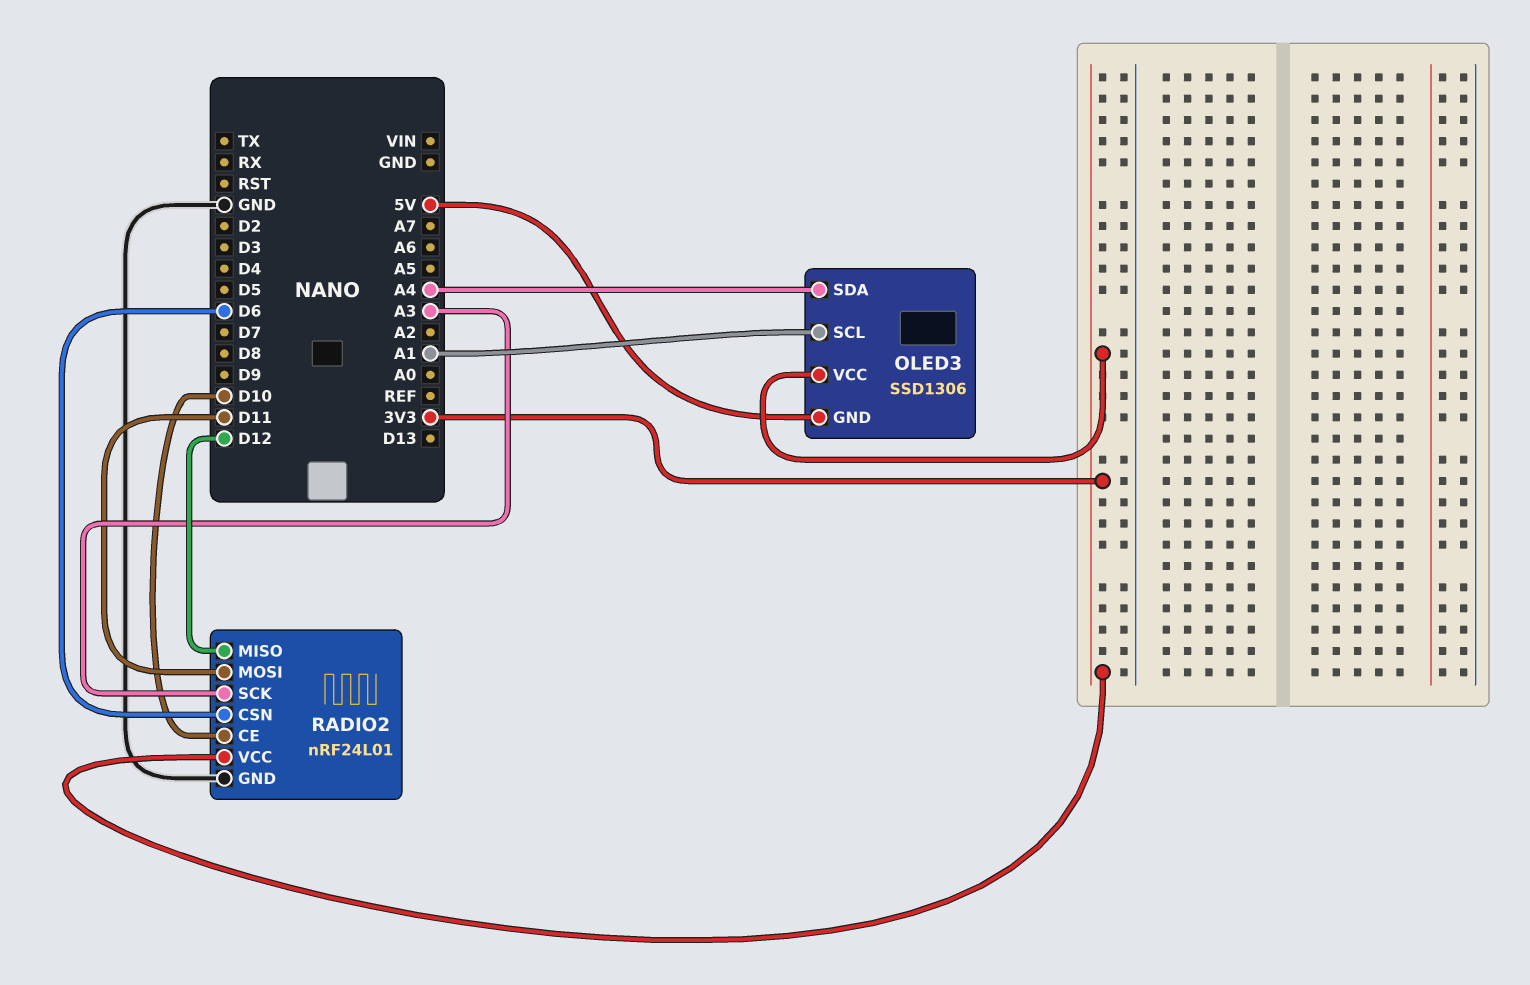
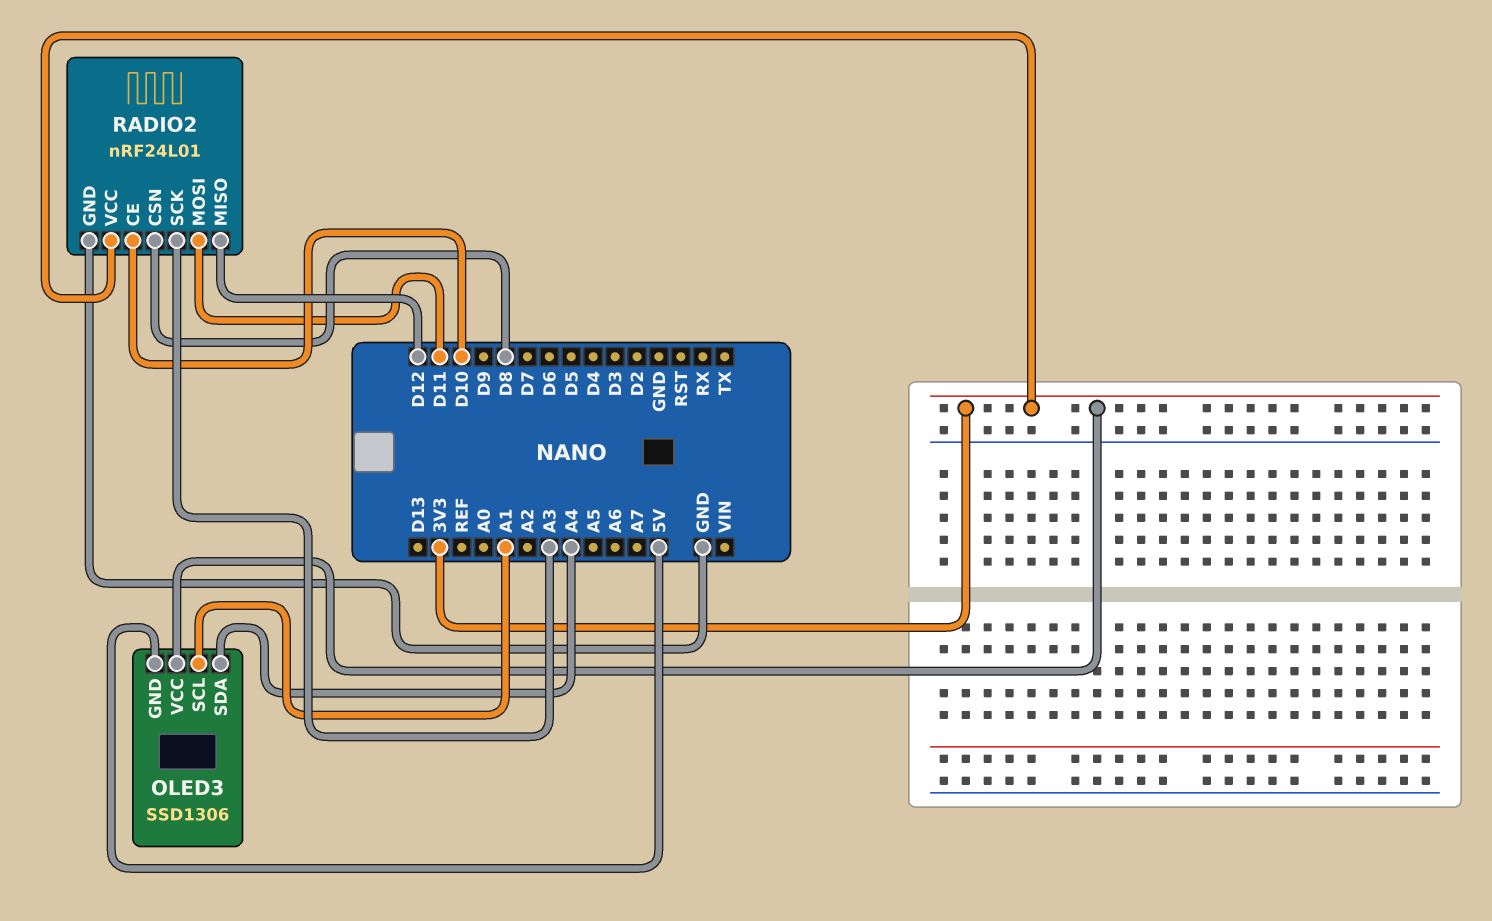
RADIO2 pin CSN: D6 -> D8

